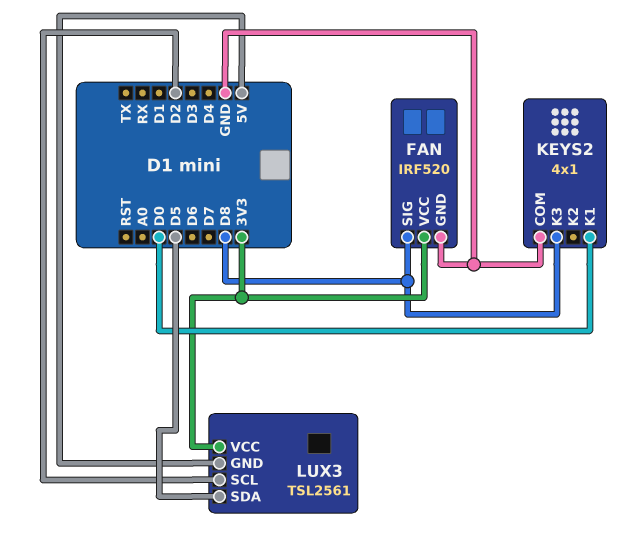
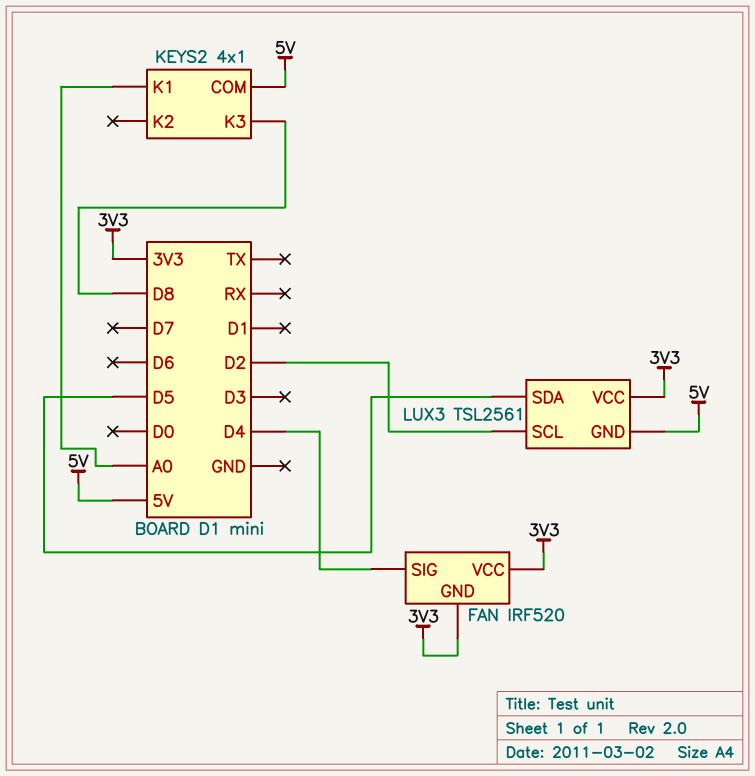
FAN pin GND: GND -> 3V3
FAN pin SIG: D8 -> D4
KEYS2 pin COM: GND -> 5V
KEYS2 pin K1: D0 -> A0

